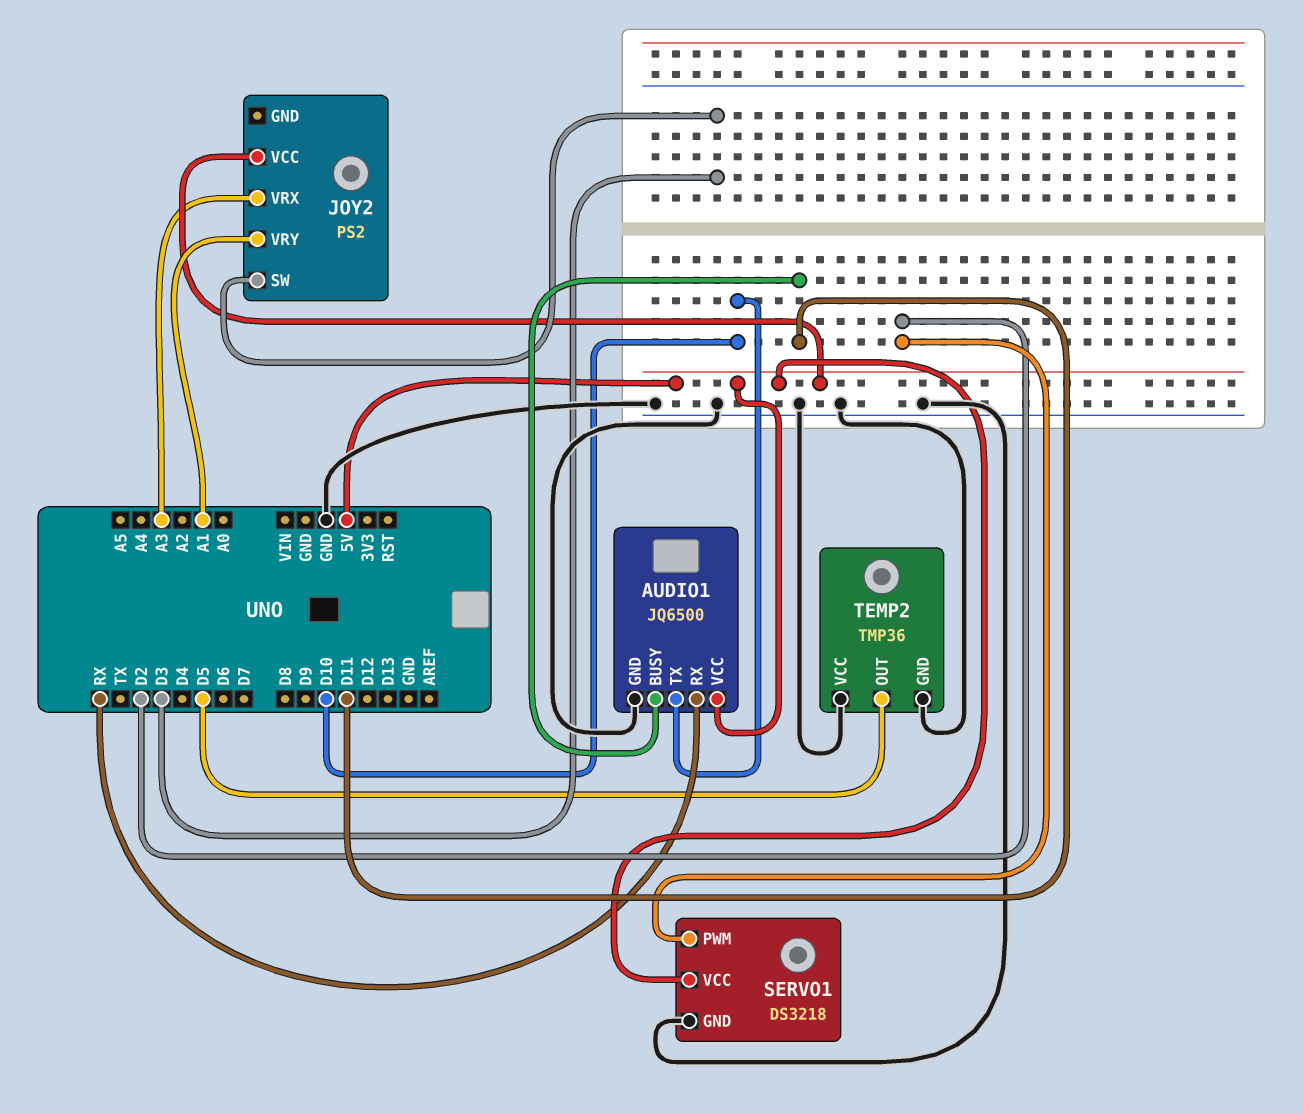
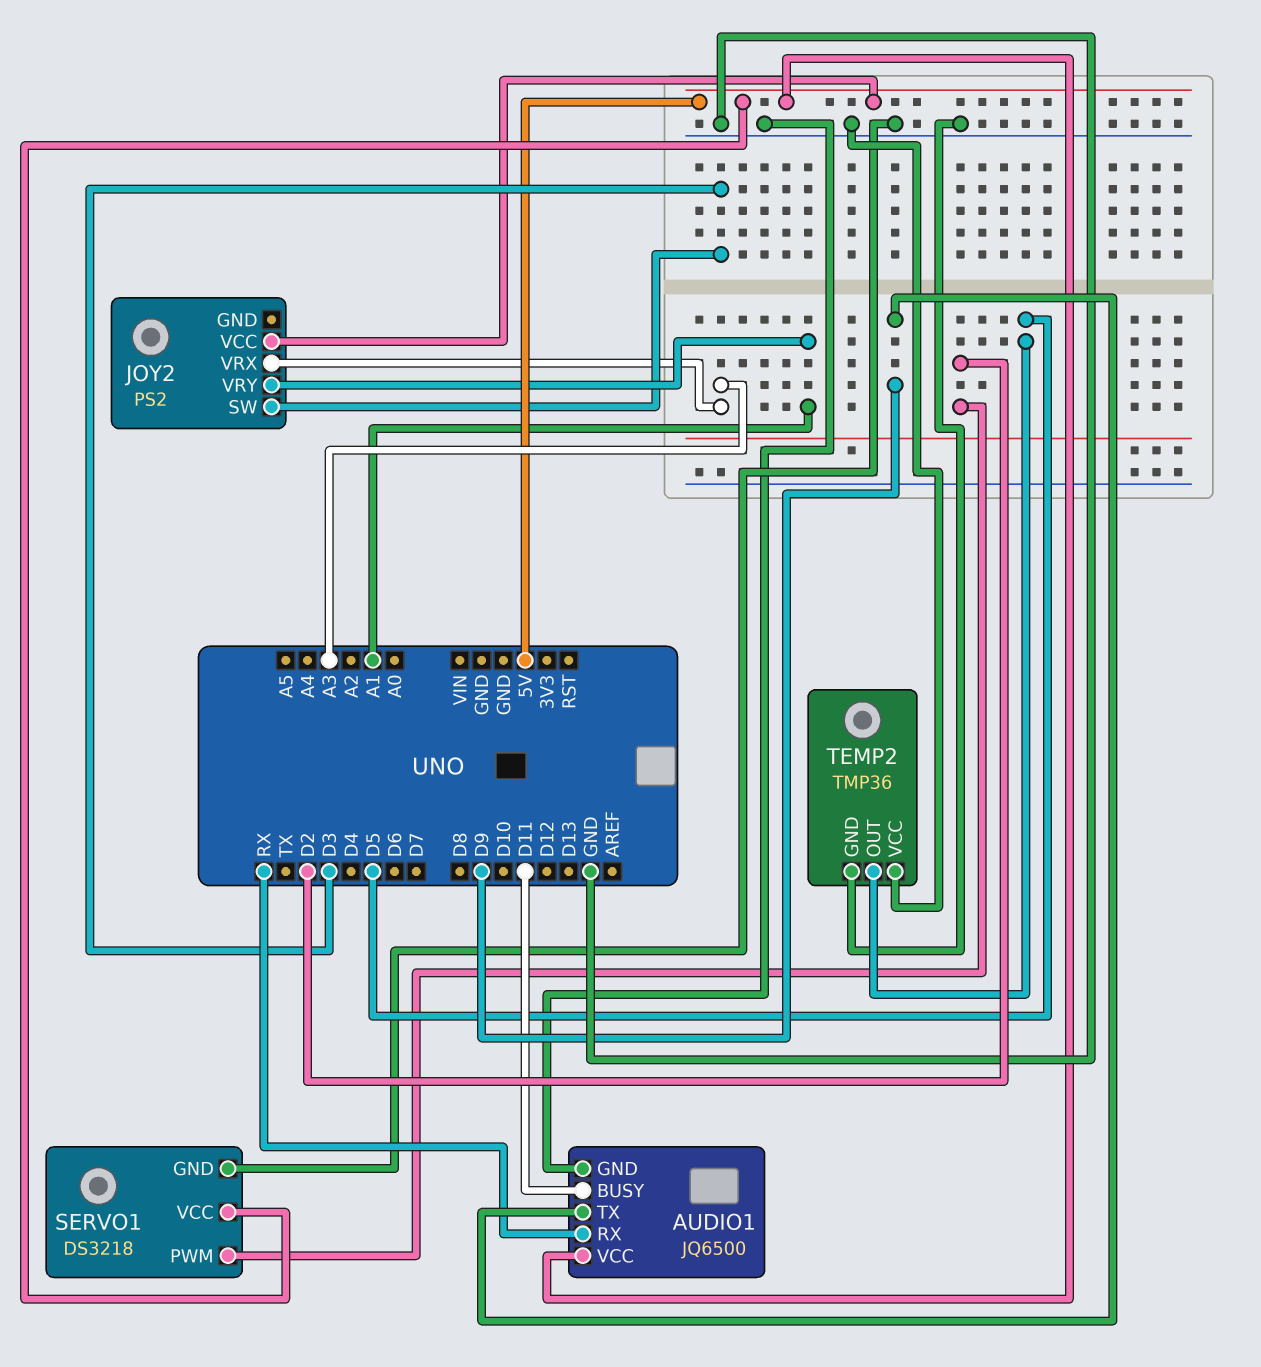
AUDIO1 pin TX: D10 -> D9

